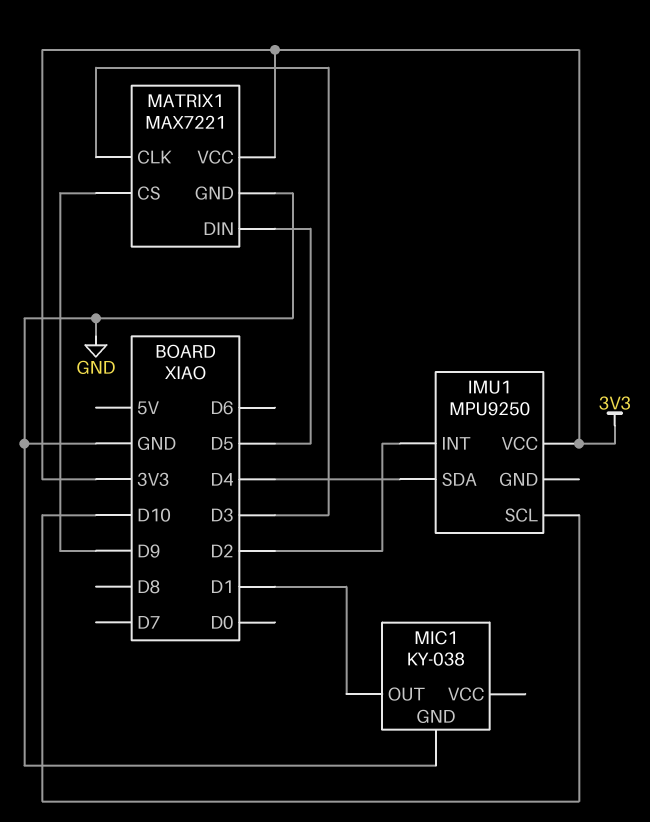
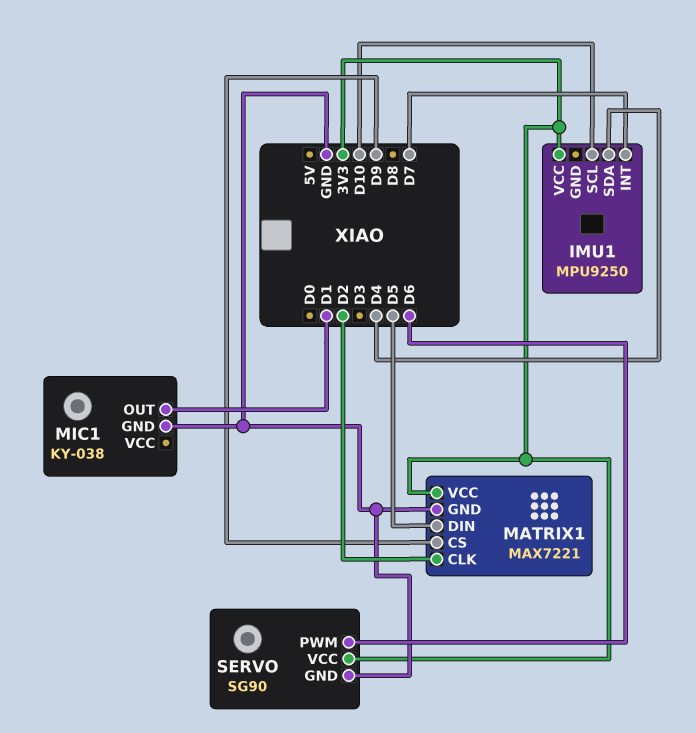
IMU1 pin INT: D2 -> D7
MATRIX1 pin CLK: D3 -> D2
SERVO: none -> SG90
SERVO pin GND: none -> GND
SERVO pin PWM: none -> D6
SERVO pin VCC: none -> 3V3

